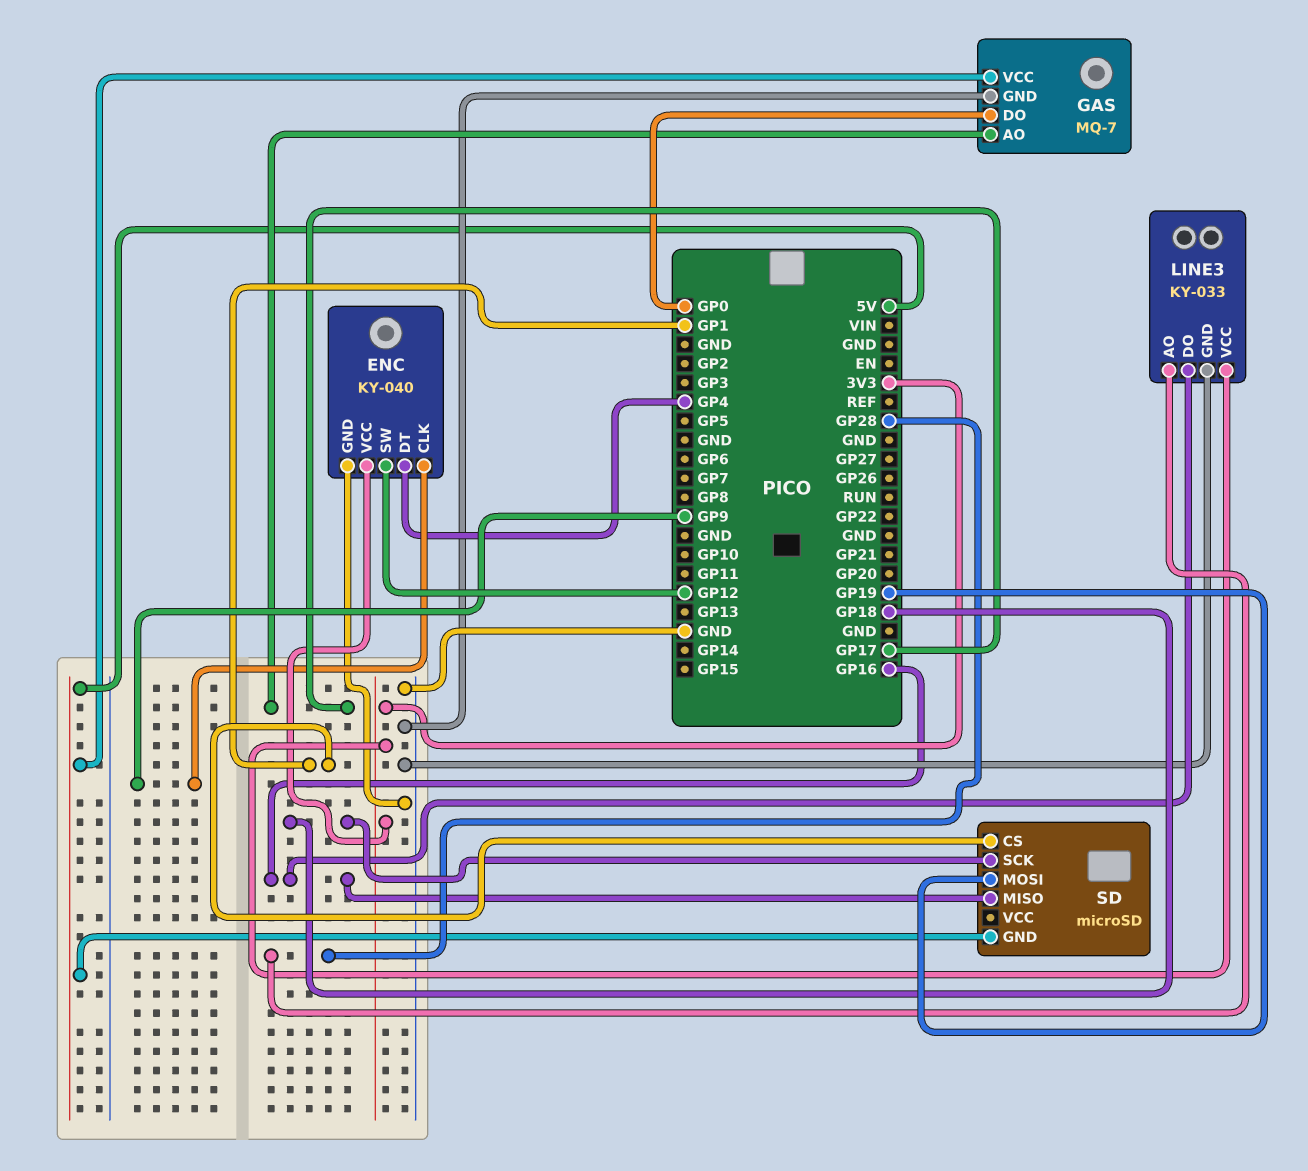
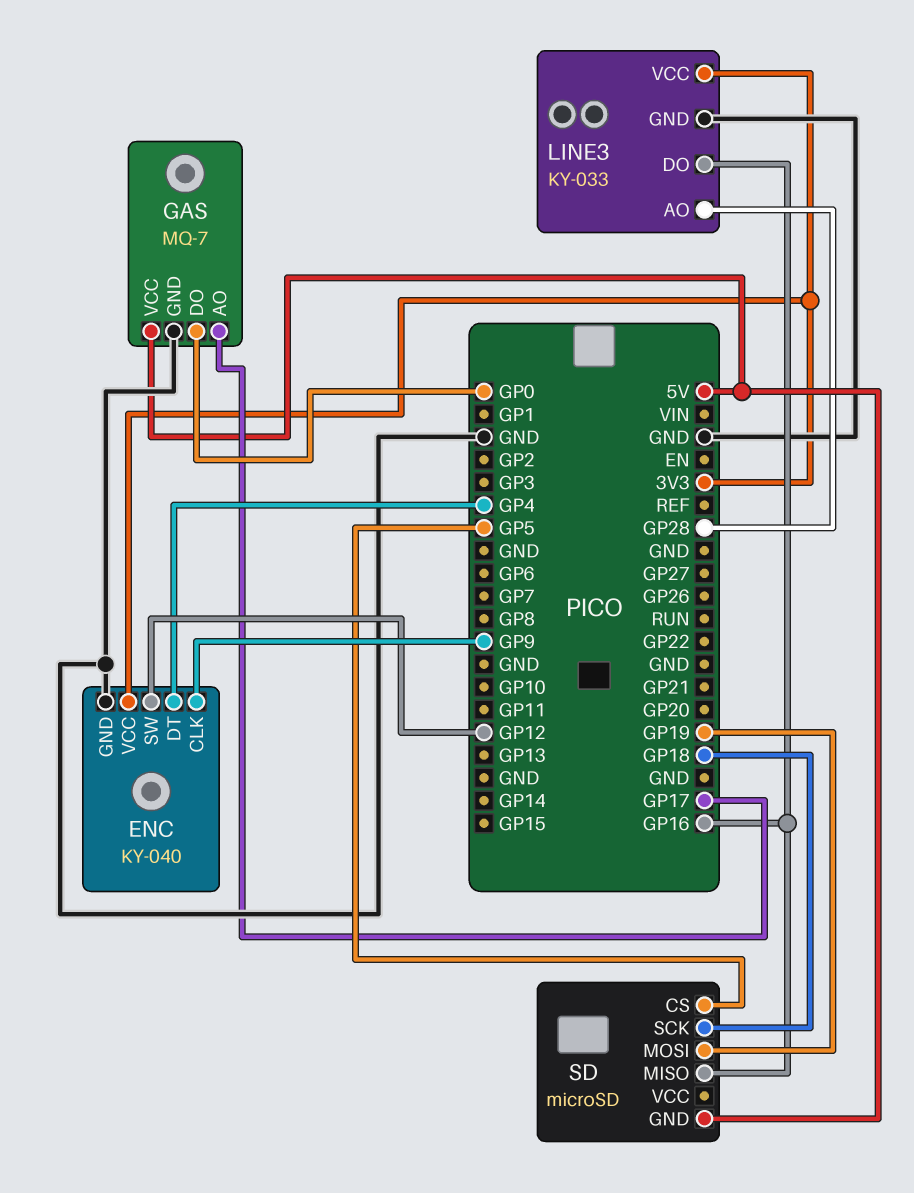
SD pin CS: GP1 -> GP5

